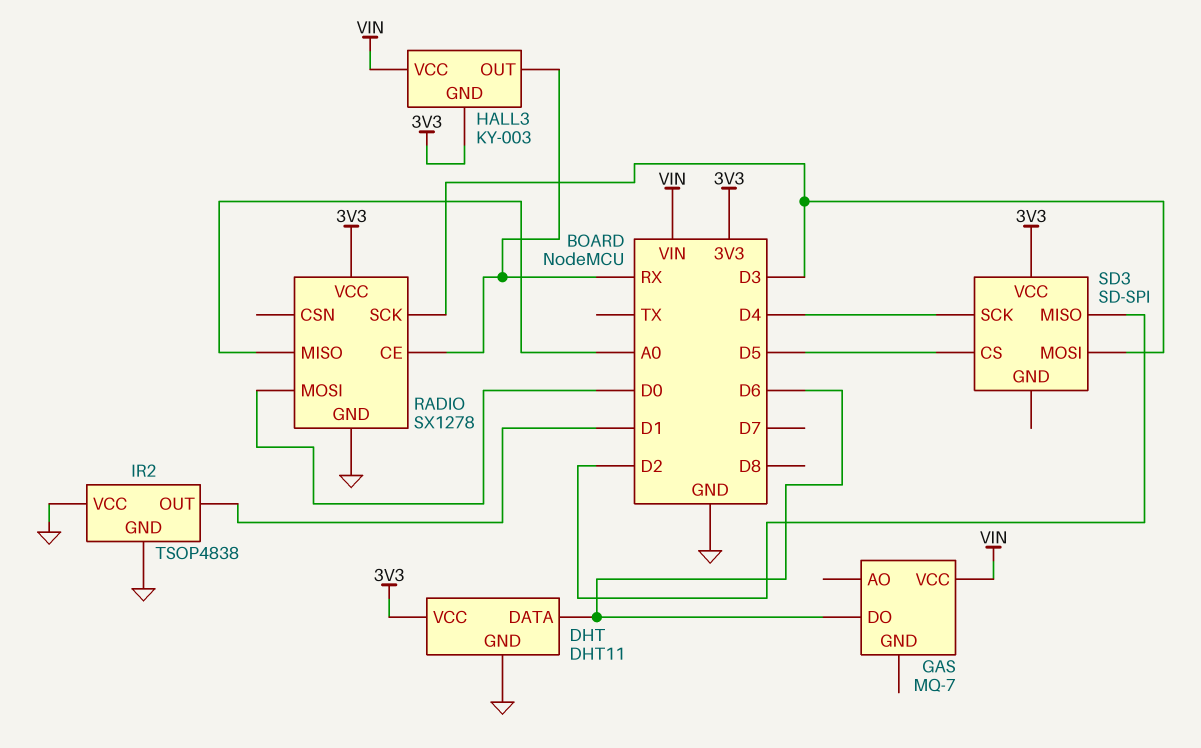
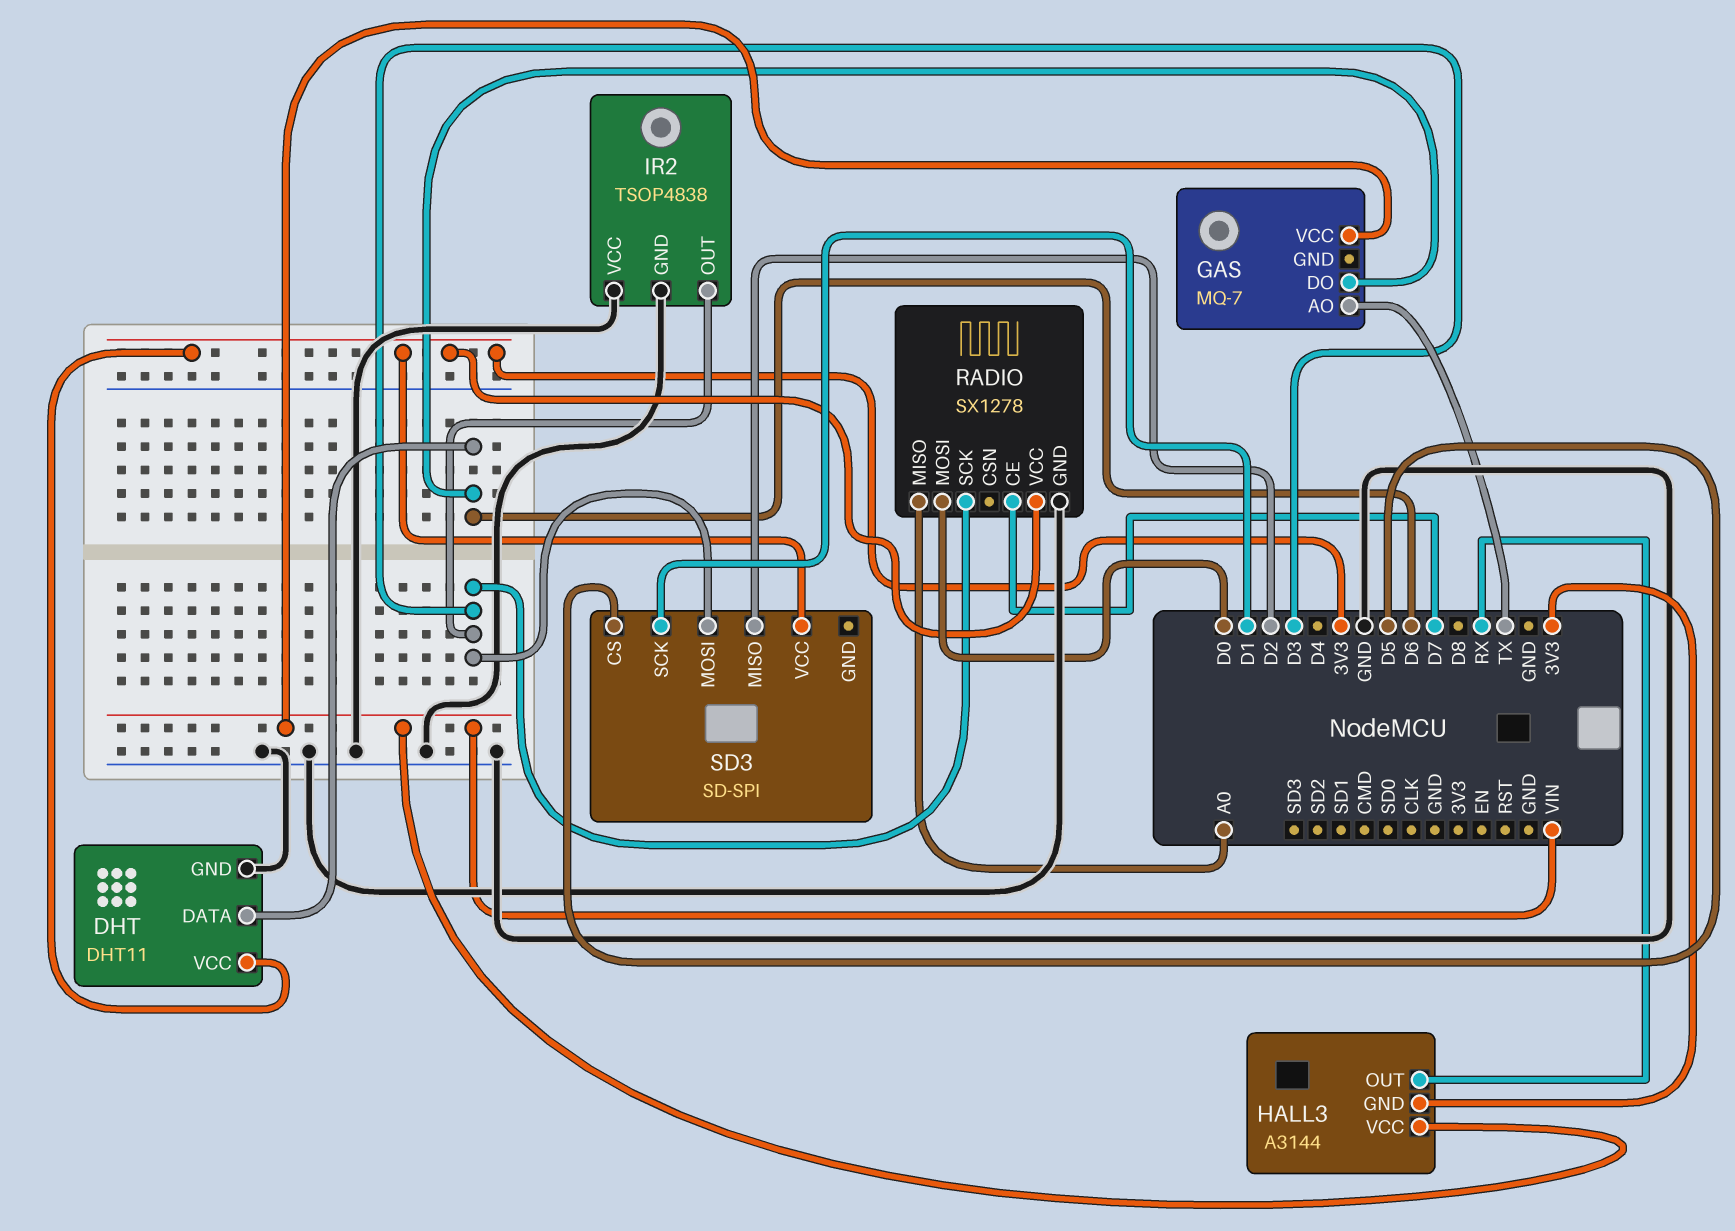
GAS pin AO: none -> TX
HALL3: KY-003 -> A3144
IR2 pin OUT: D1 -> D3
RADIO pin CE: RX -> D7
SD3 pin SCK: D4 -> D1

